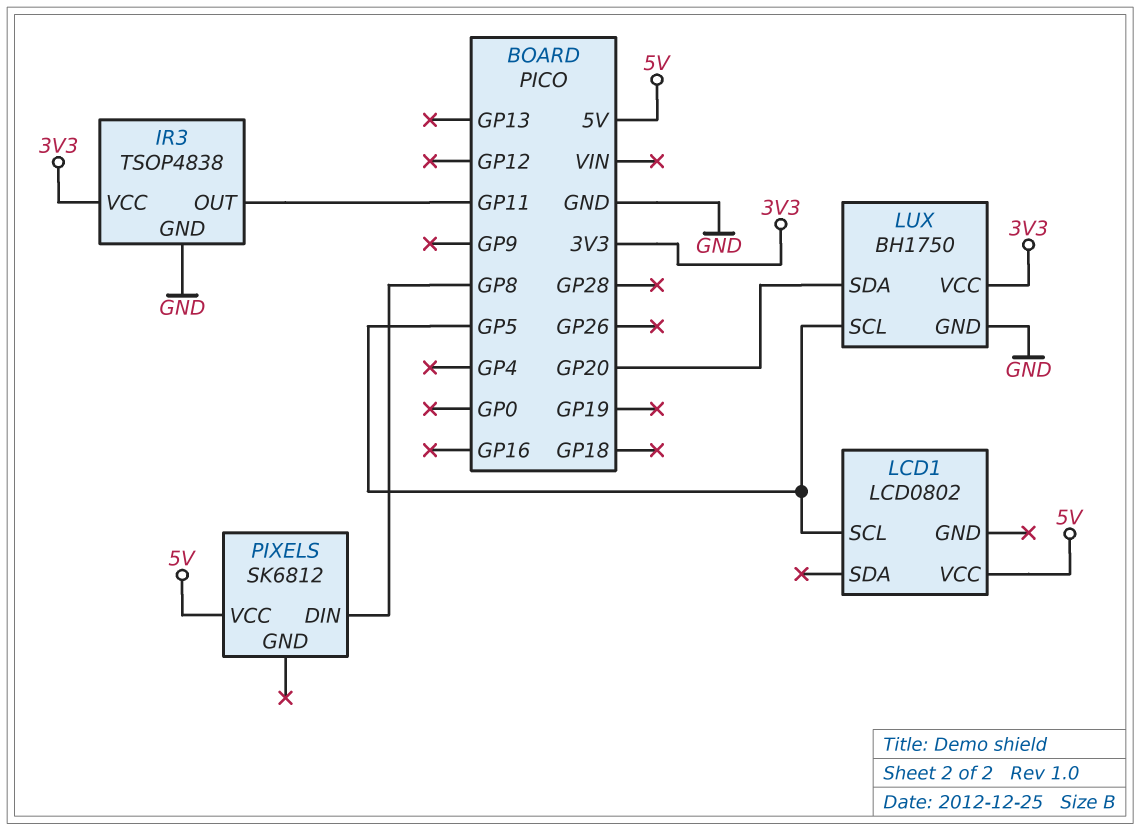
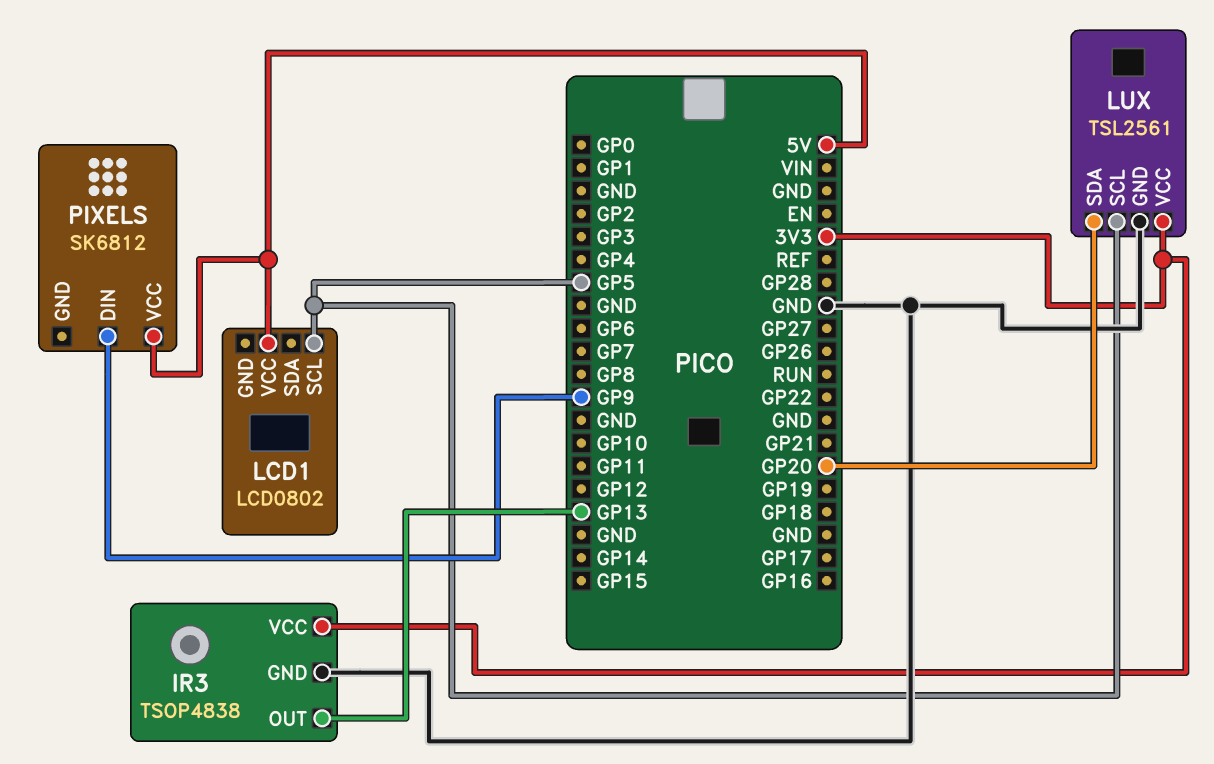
IR3 pin OUT: GP11 -> GP13
LUX: BH1750 -> TSL2561
PIXELS pin DIN: GP8 -> GP9

